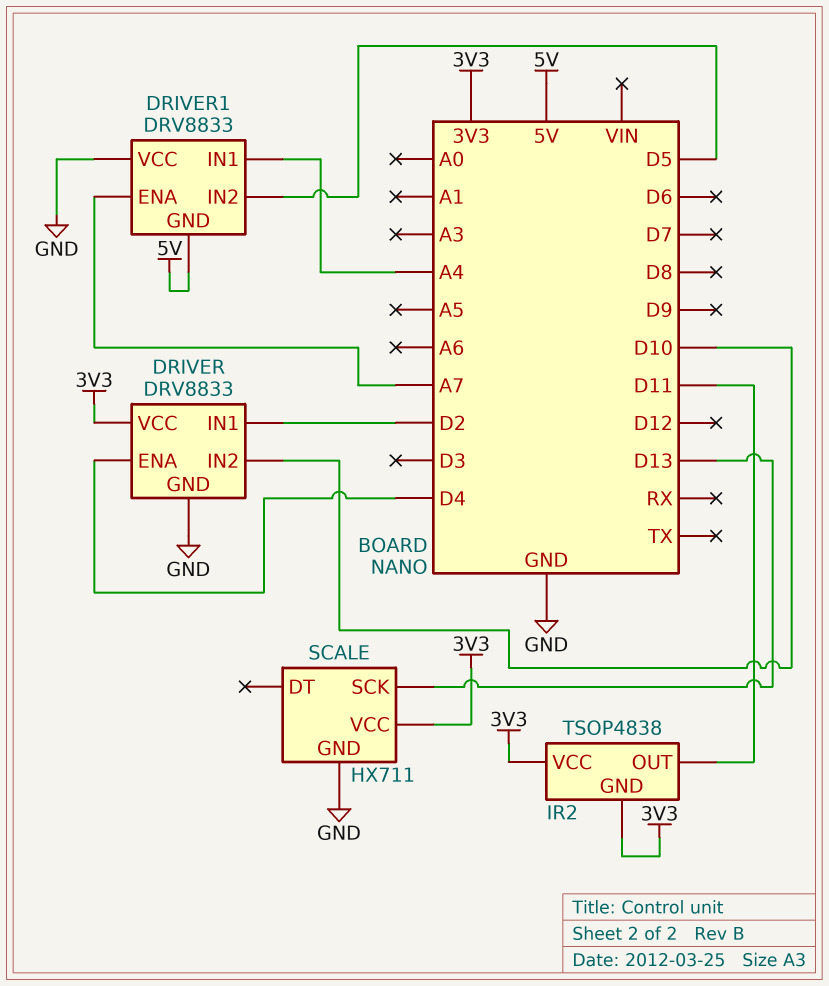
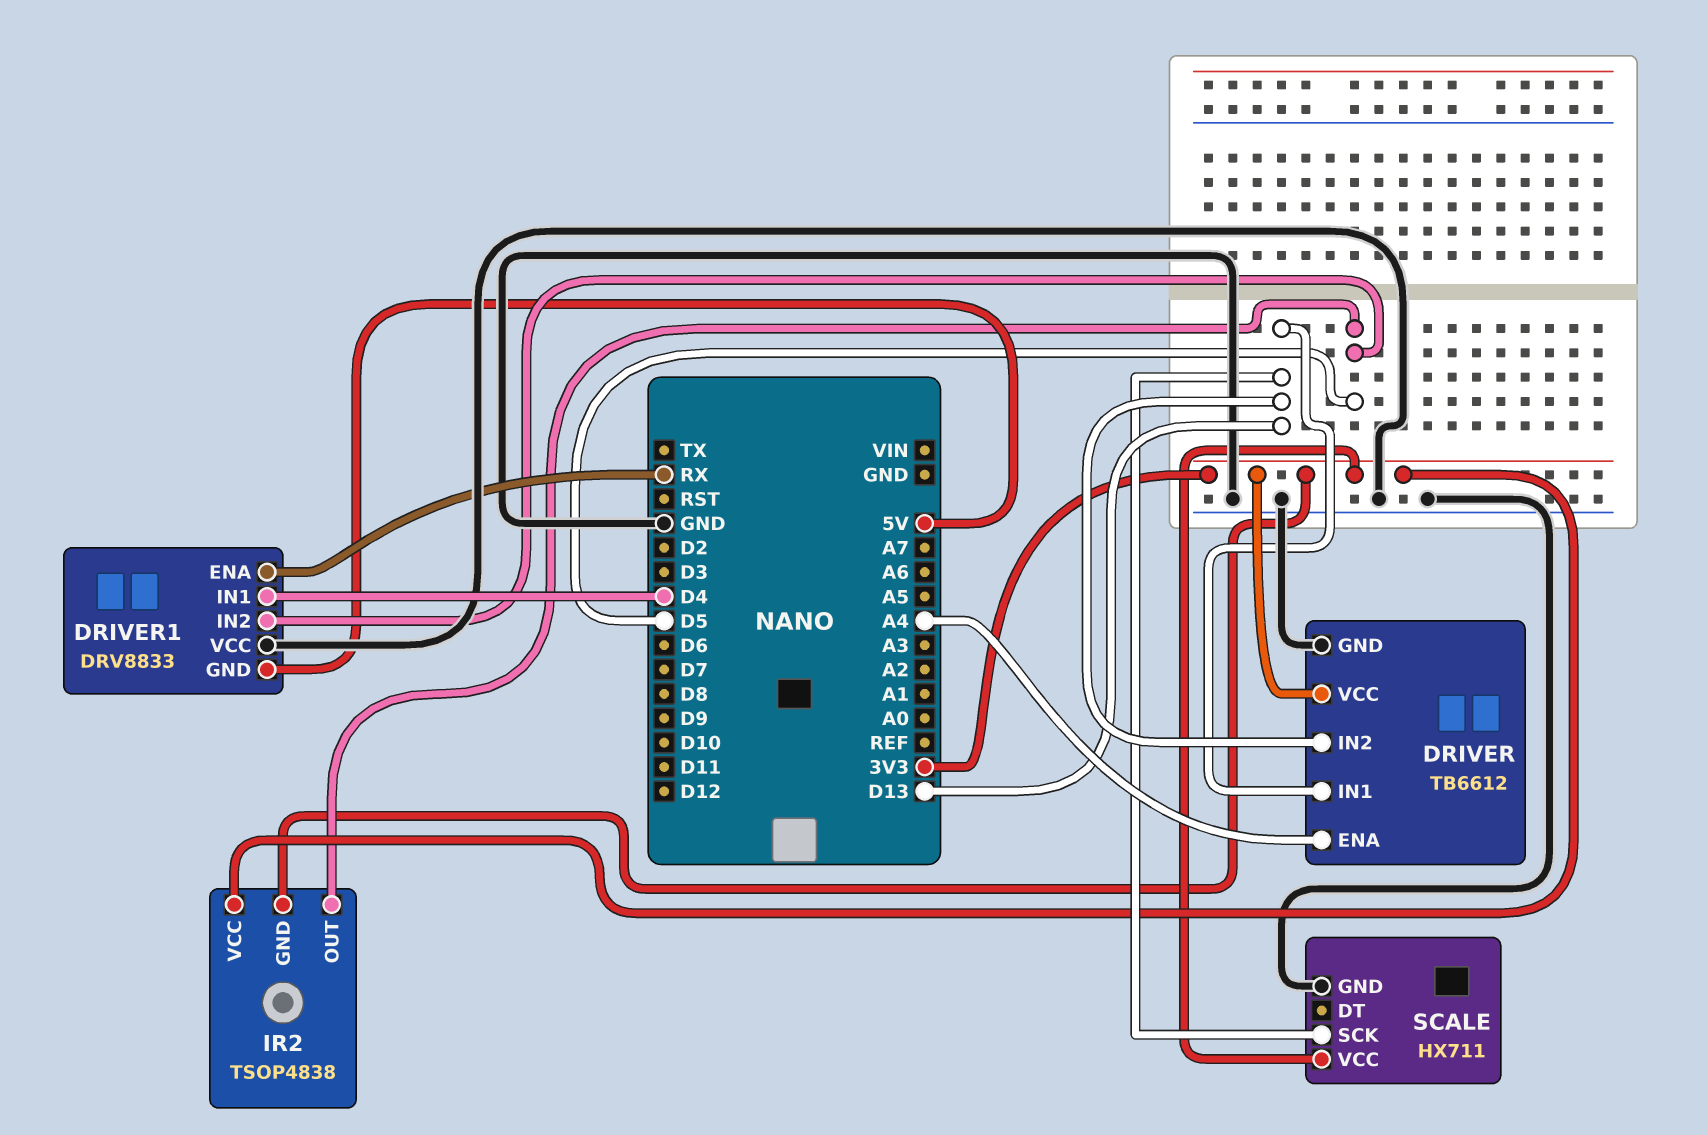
DRIVER: DRV8833 -> TB6612
DRIVER pin ENA: D4 -> A4
DRIVER pin IN1: D2 -> D13
DRIVER pin IN2: D10 -> D13
DRIVER1 pin ENA: A7 -> RX
DRIVER1 pin IN1: A4 -> D4
IR2 pin OUT: D11 -> D5

